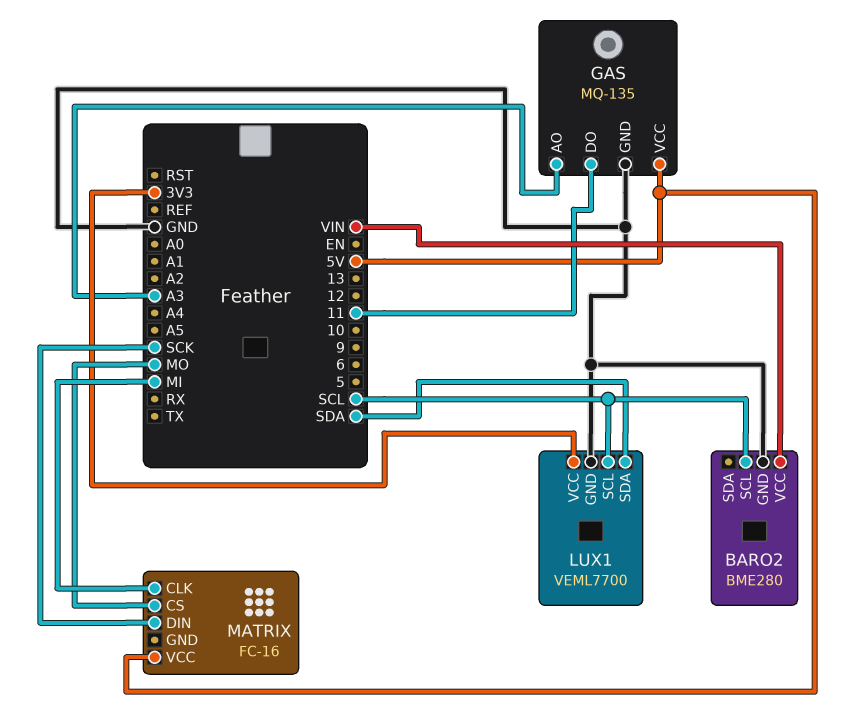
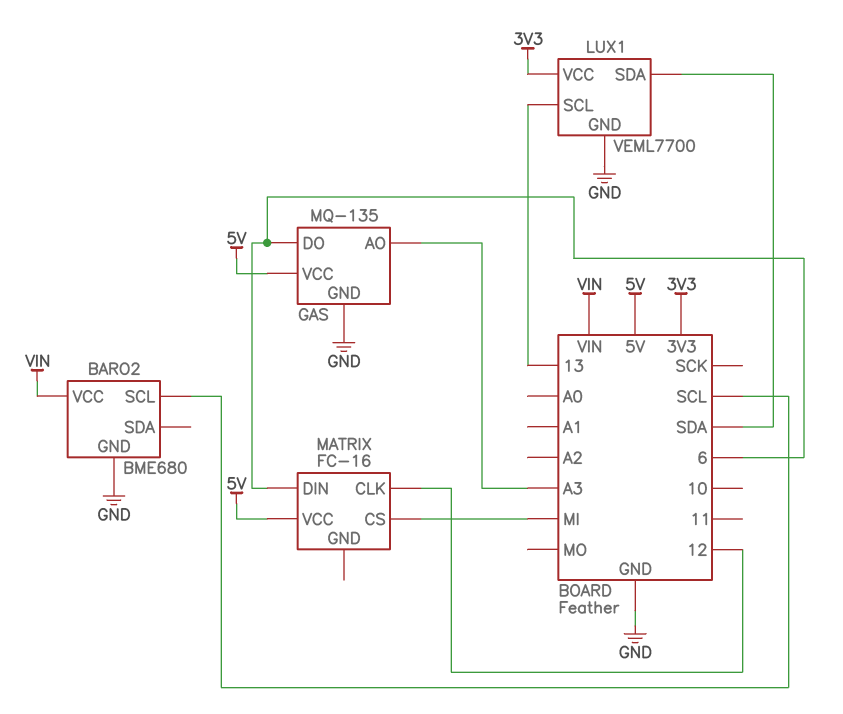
BARO2: BME280 -> BME680
GAS pin DO: 11 -> 6
LUX1 pin SCL: SCL -> 13
MATRIX pin CLK: MI -> 12
MATRIX pin CS: MO -> MI
MATRIX pin DIN: SCK -> 6

